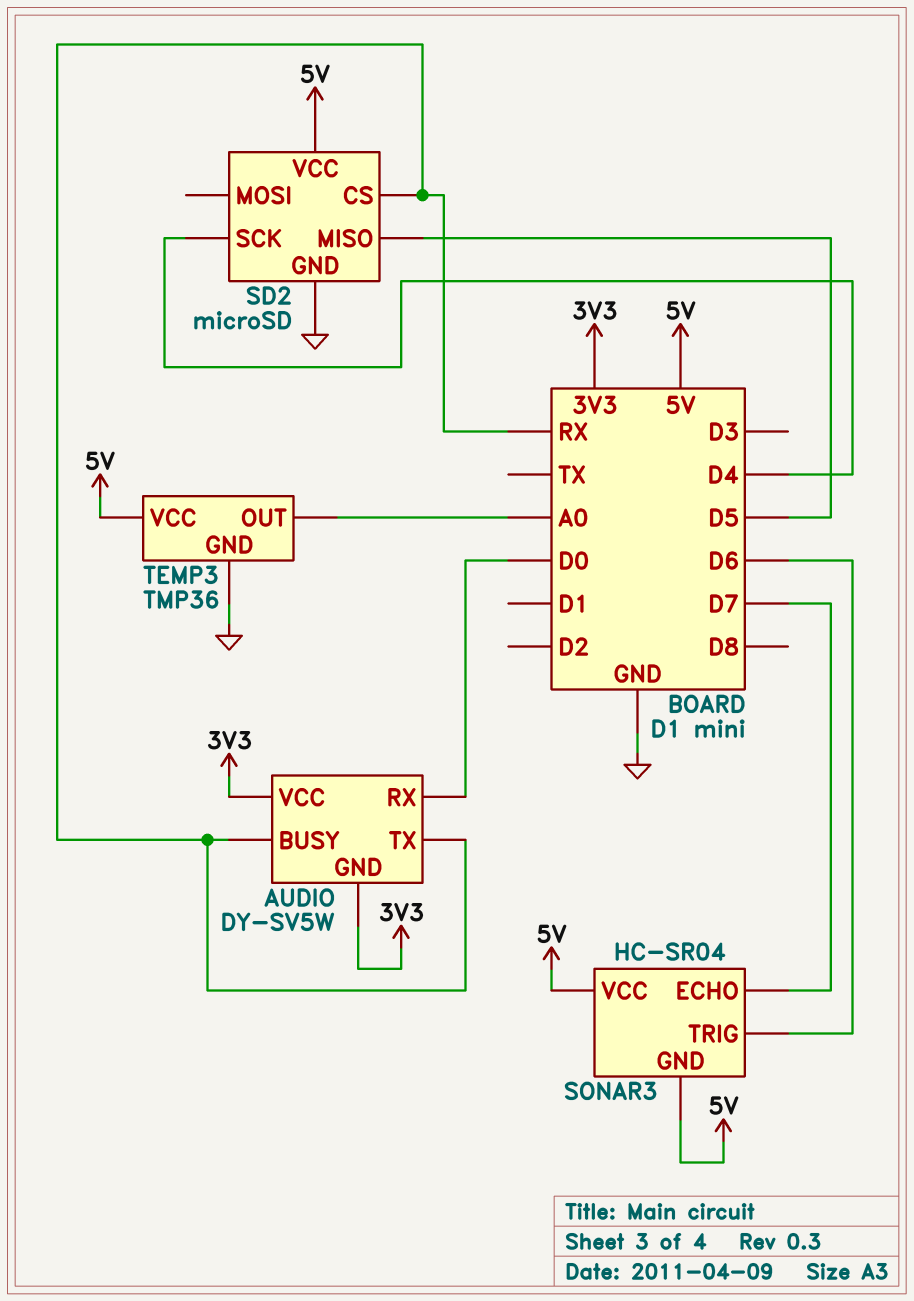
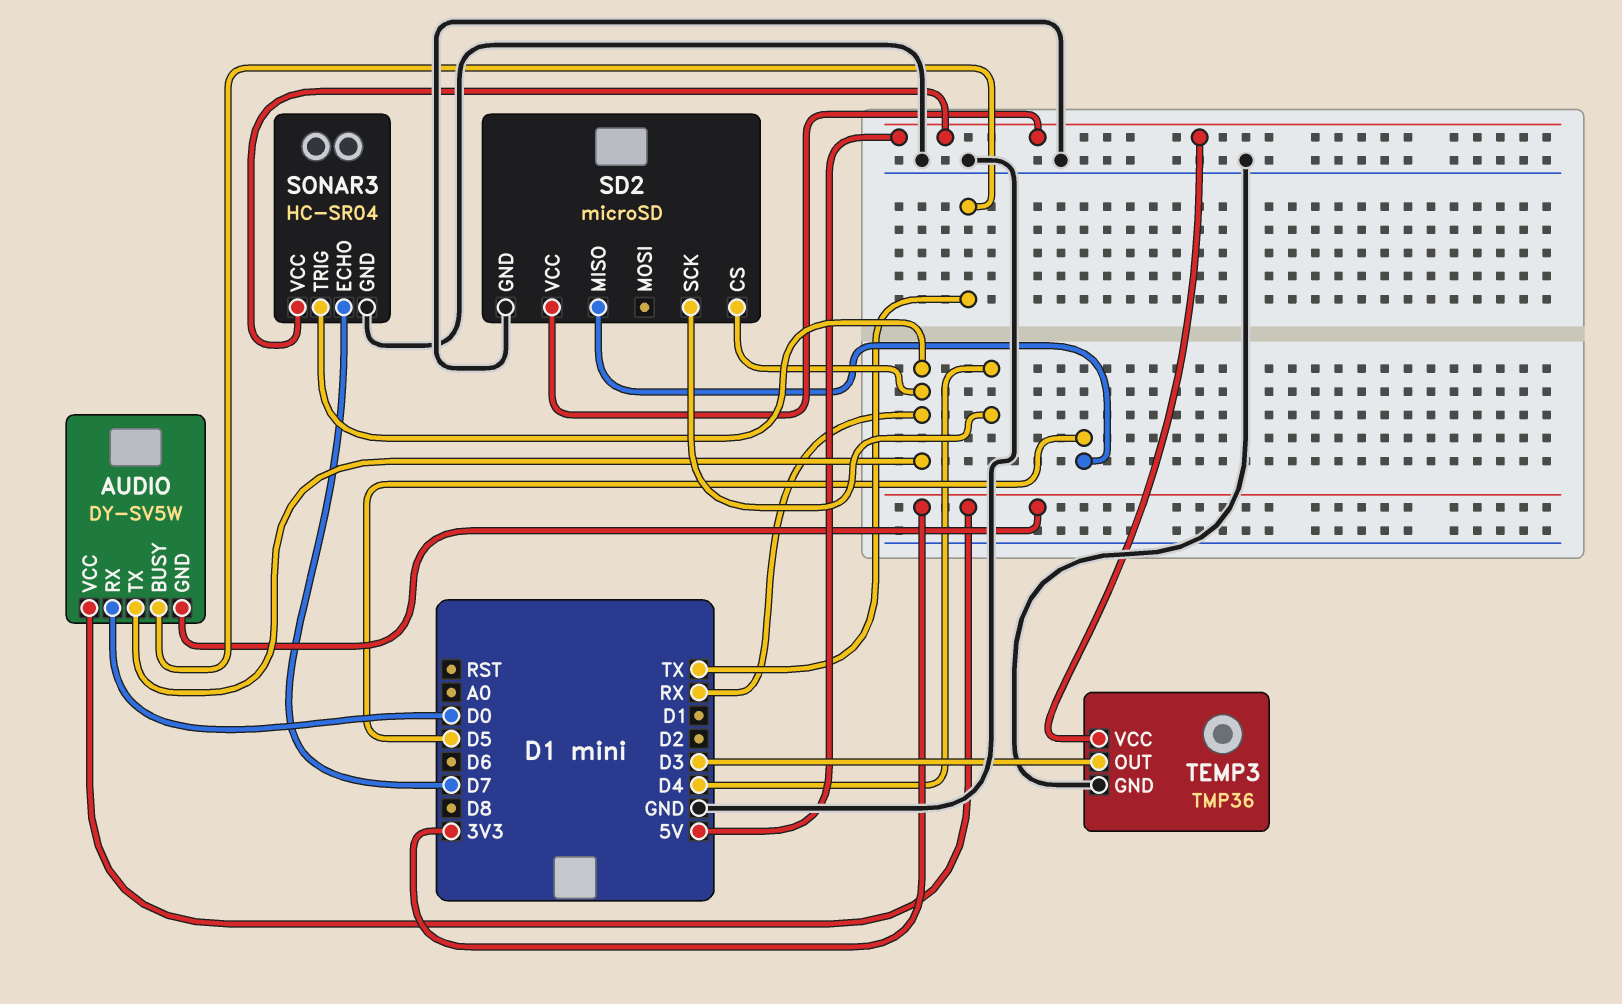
AUDIO pin BUSY: RX -> TX
SONAR3 pin GND: 5V -> GND
SONAR3 pin TRIG: D6 -> RX
TEMP3 pin OUT: A0 -> D3

